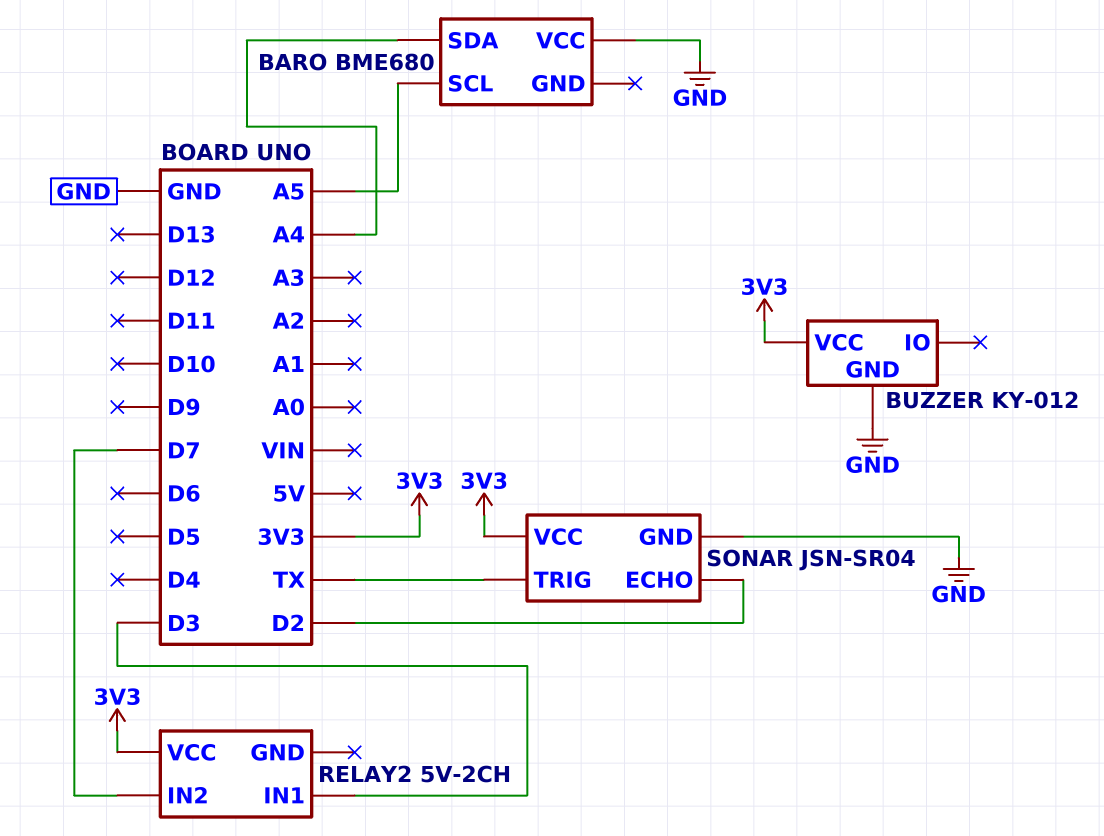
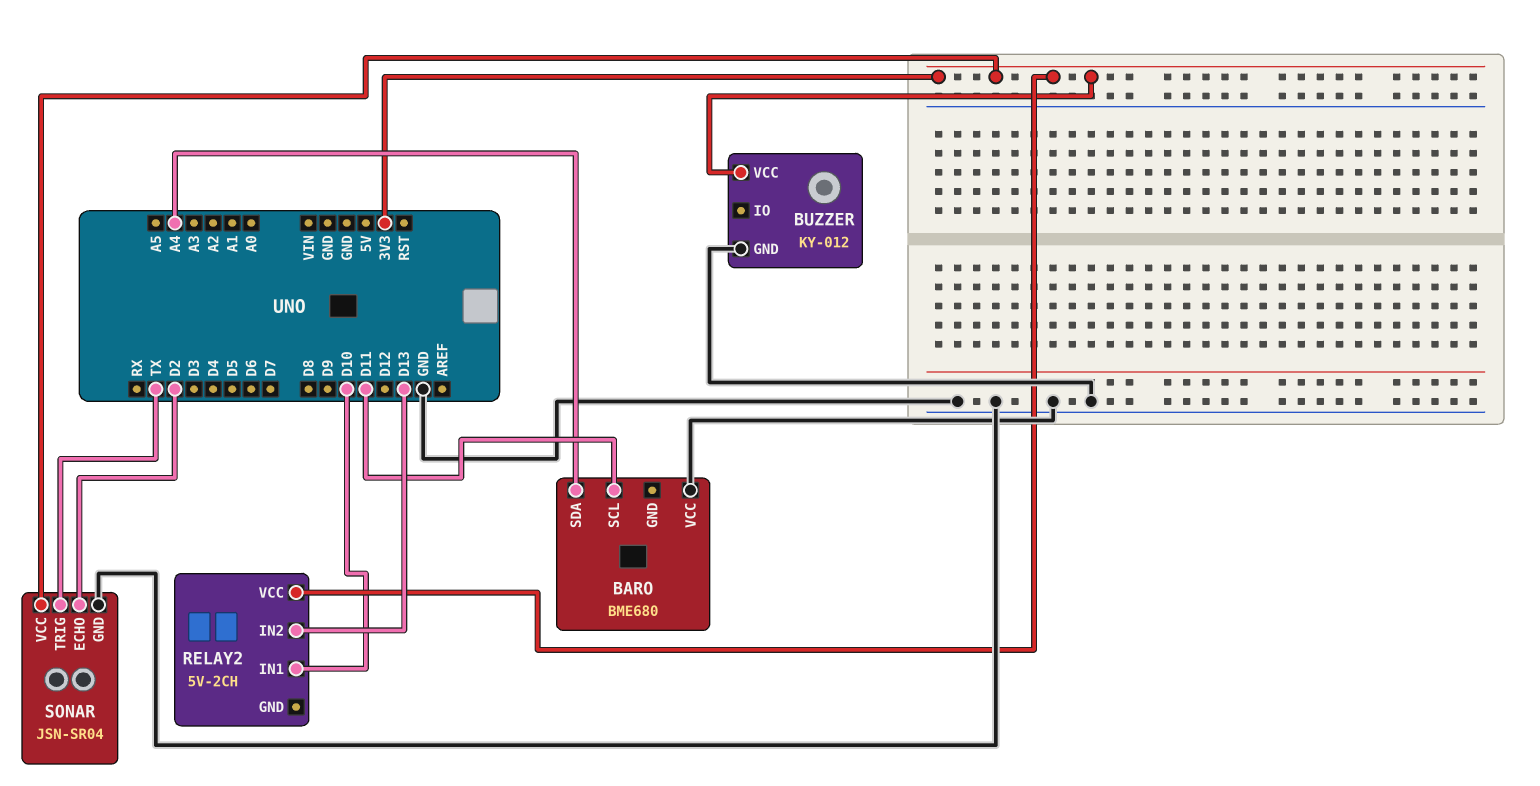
BARO pin SCL: A5 -> D11
RELAY2 pin IN1: D3 -> D10
RELAY2 pin IN2: D7 -> D13

